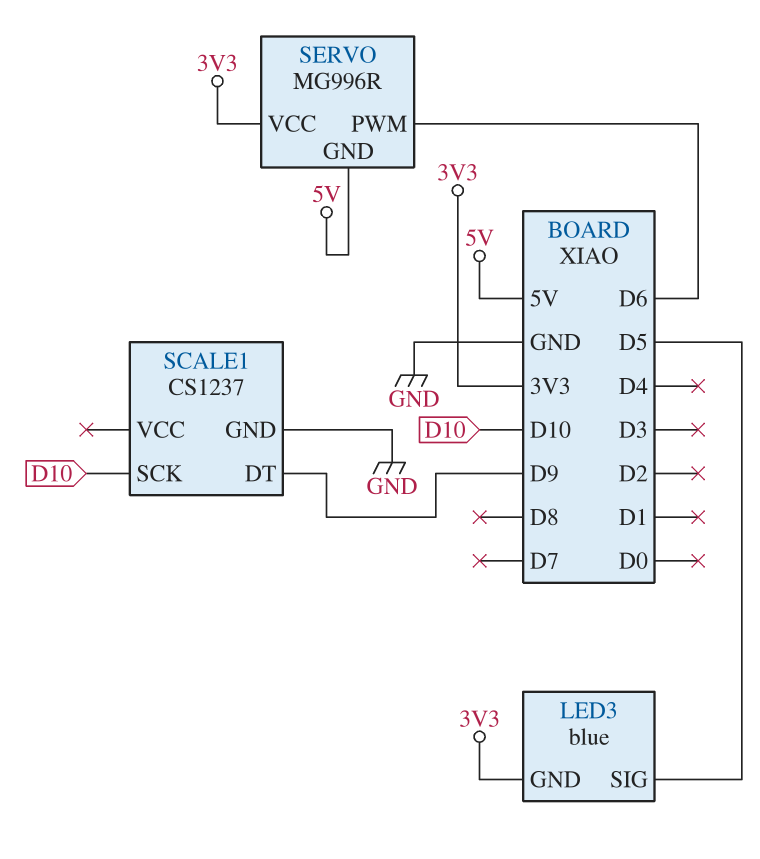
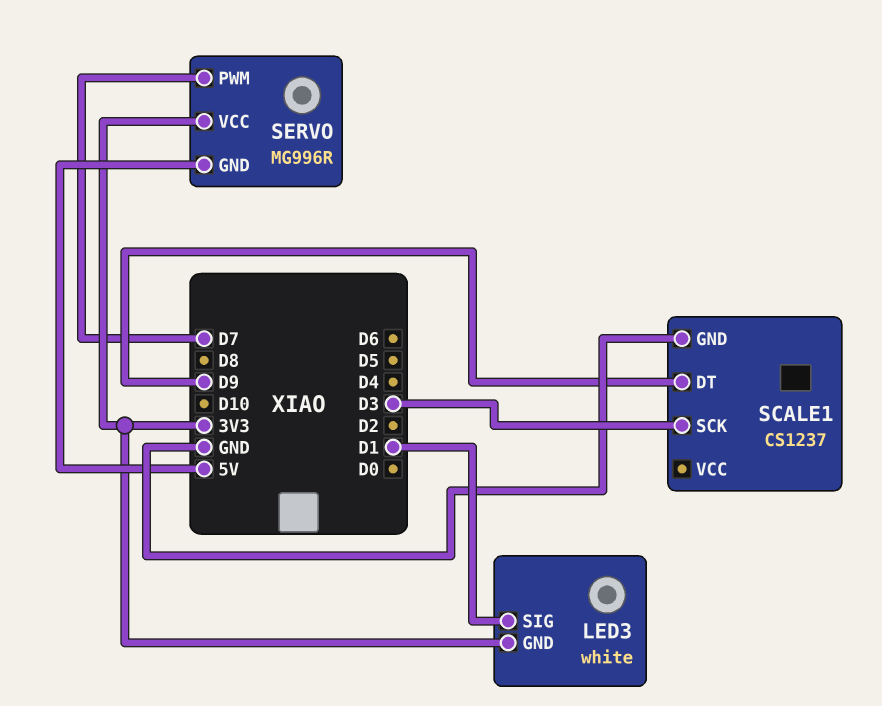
LED3: blue -> white
LED3 pin SIG: D5 -> D1
SCALE1 pin SCK: D10 -> D3
SERVO pin PWM: D6 -> D7

